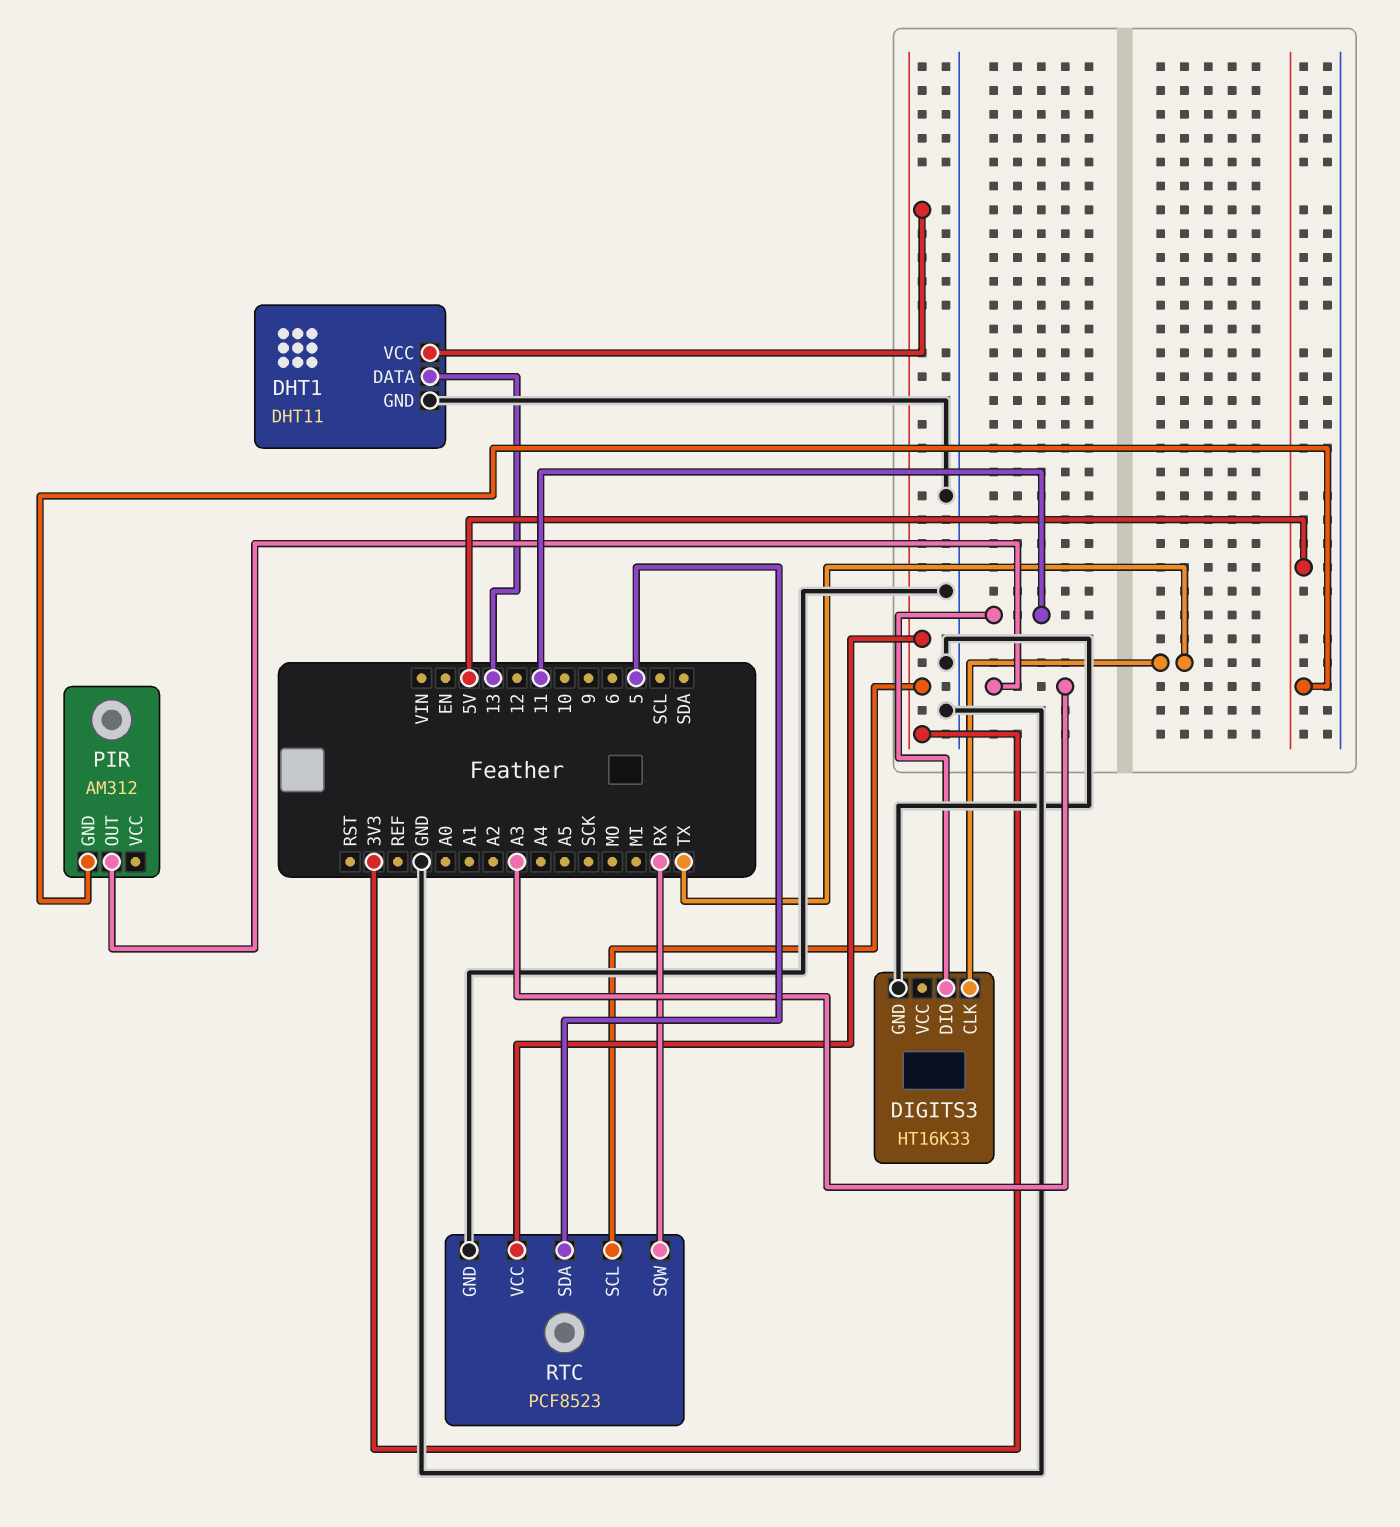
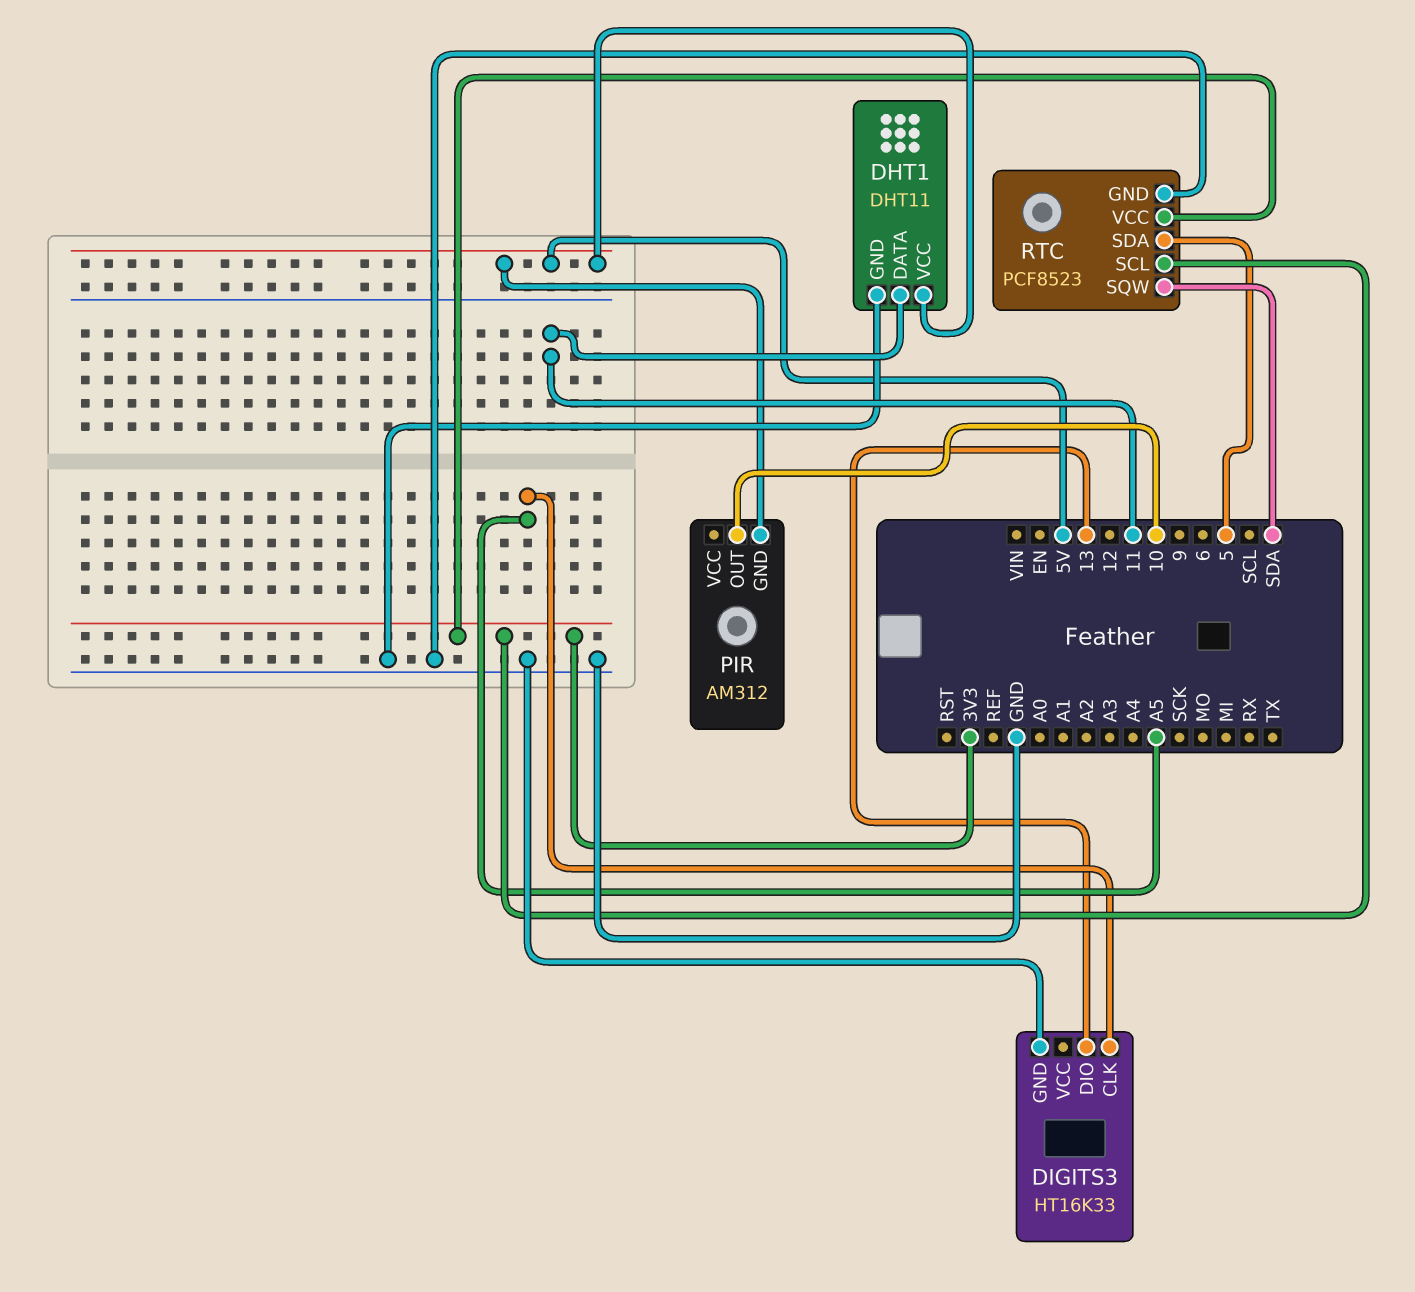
DHT1 pin DATA: 13 -> 11
DHT1 pin VCC: 3V3 -> 5V
DIGITS3 pin CLK: TX -> A5
DIGITS3 pin DIO: 11 -> 13
PIR pin OUT: A3 -> 10
RTC pin SQW: RX -> SDA

